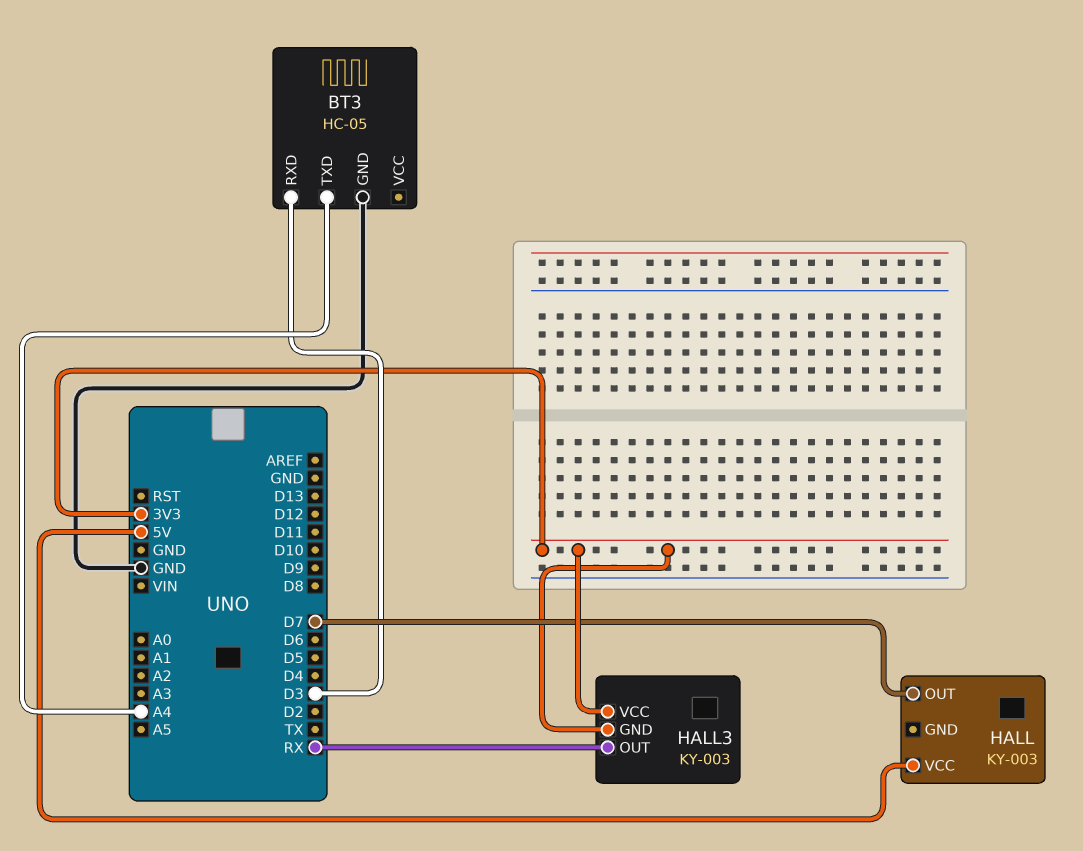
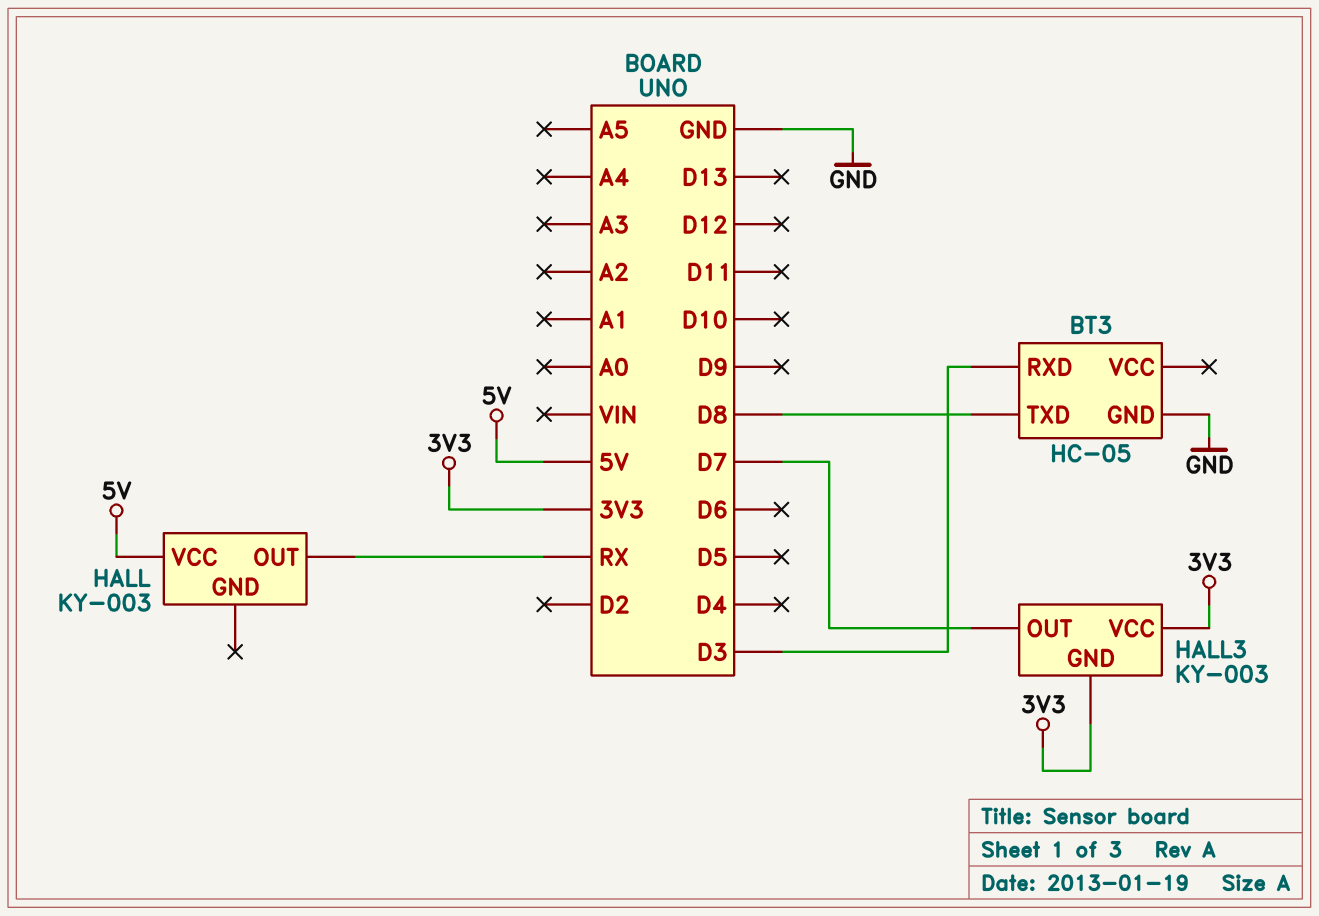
BT3 pin TXD: A4 -> D8
HALL pin OUT: D7 -> RX
HALL3 pin OUT: RX -> D7

